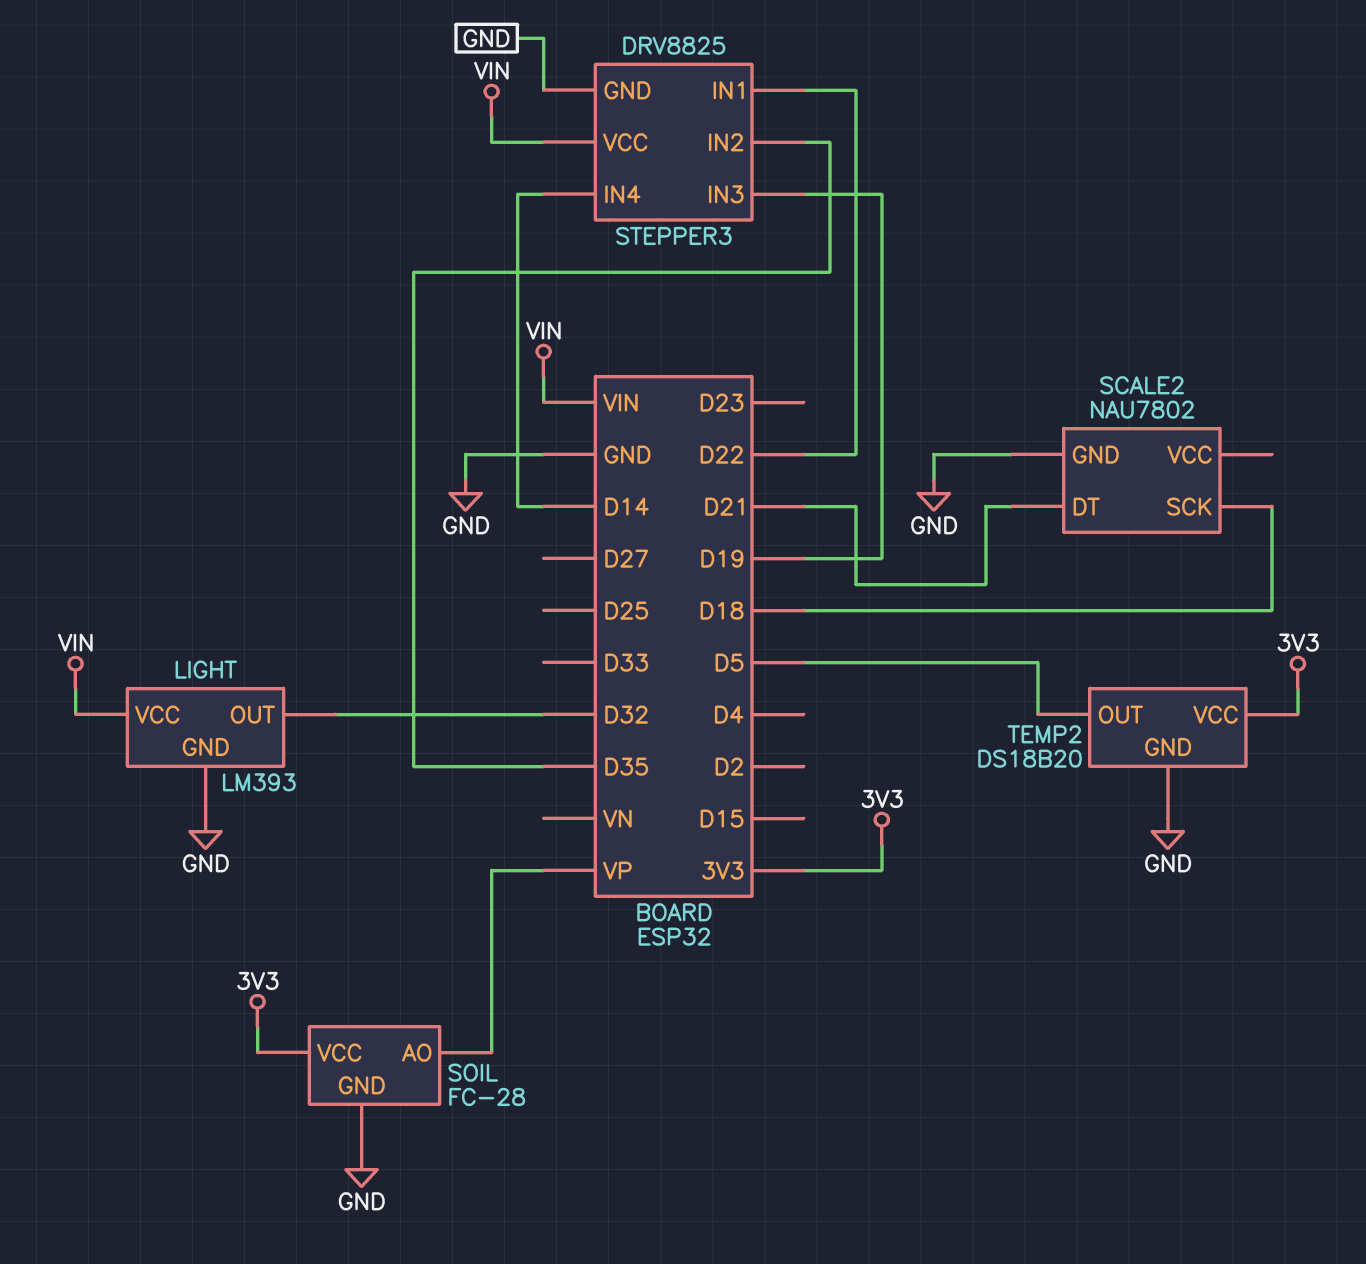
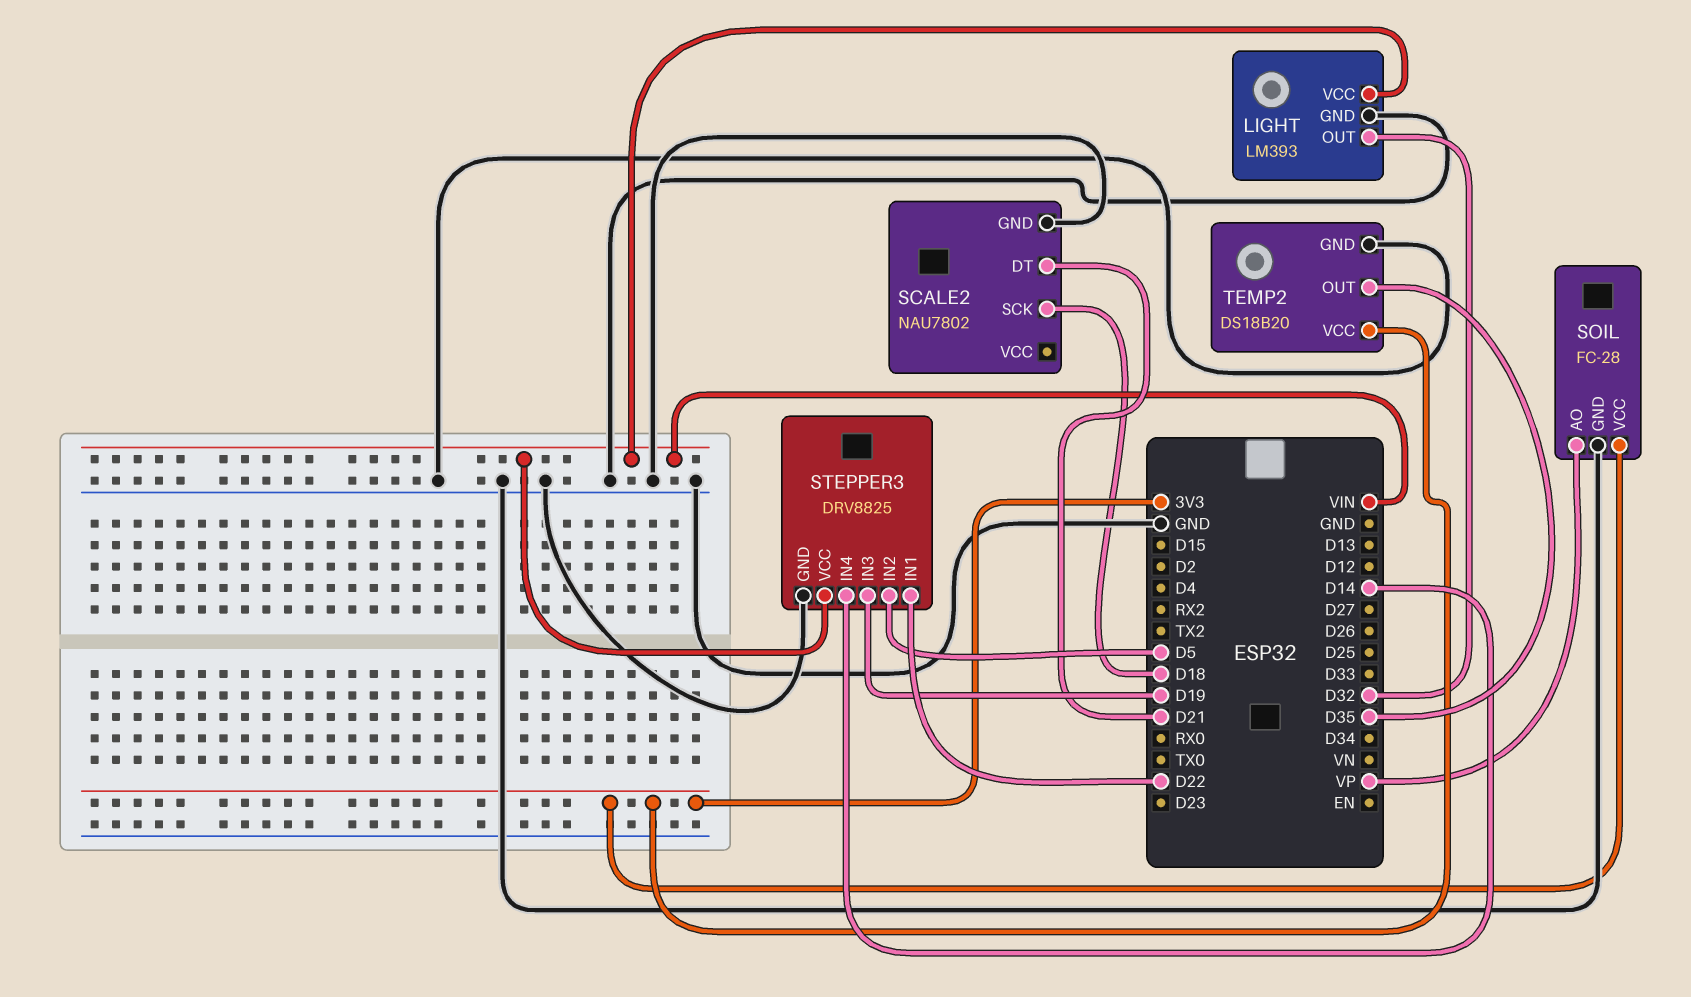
STEPPER3 pin IN2: D35 -> D5
TEMP2 pin OUT: D5 -> D35

